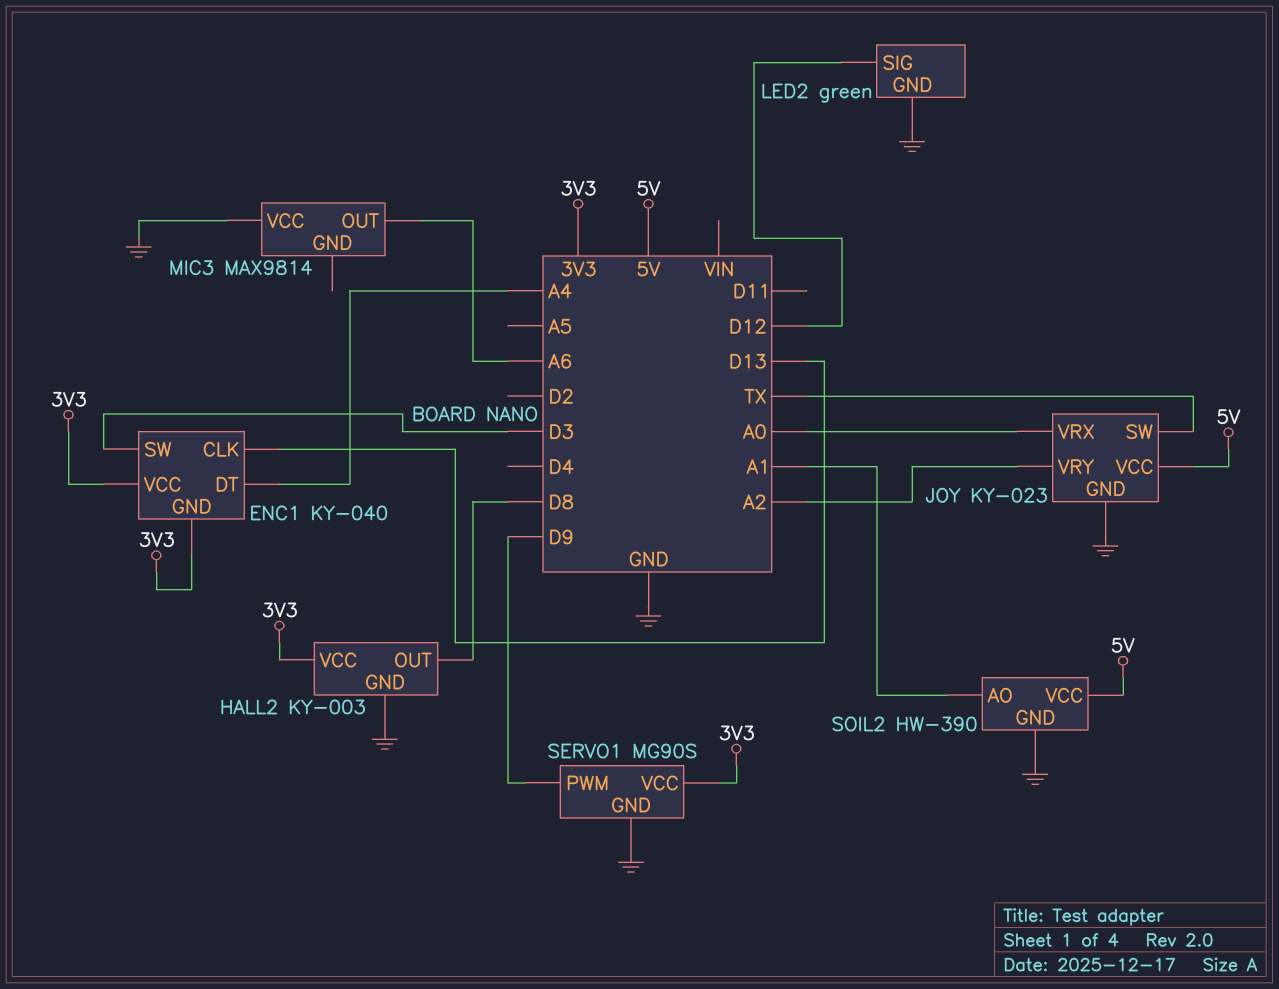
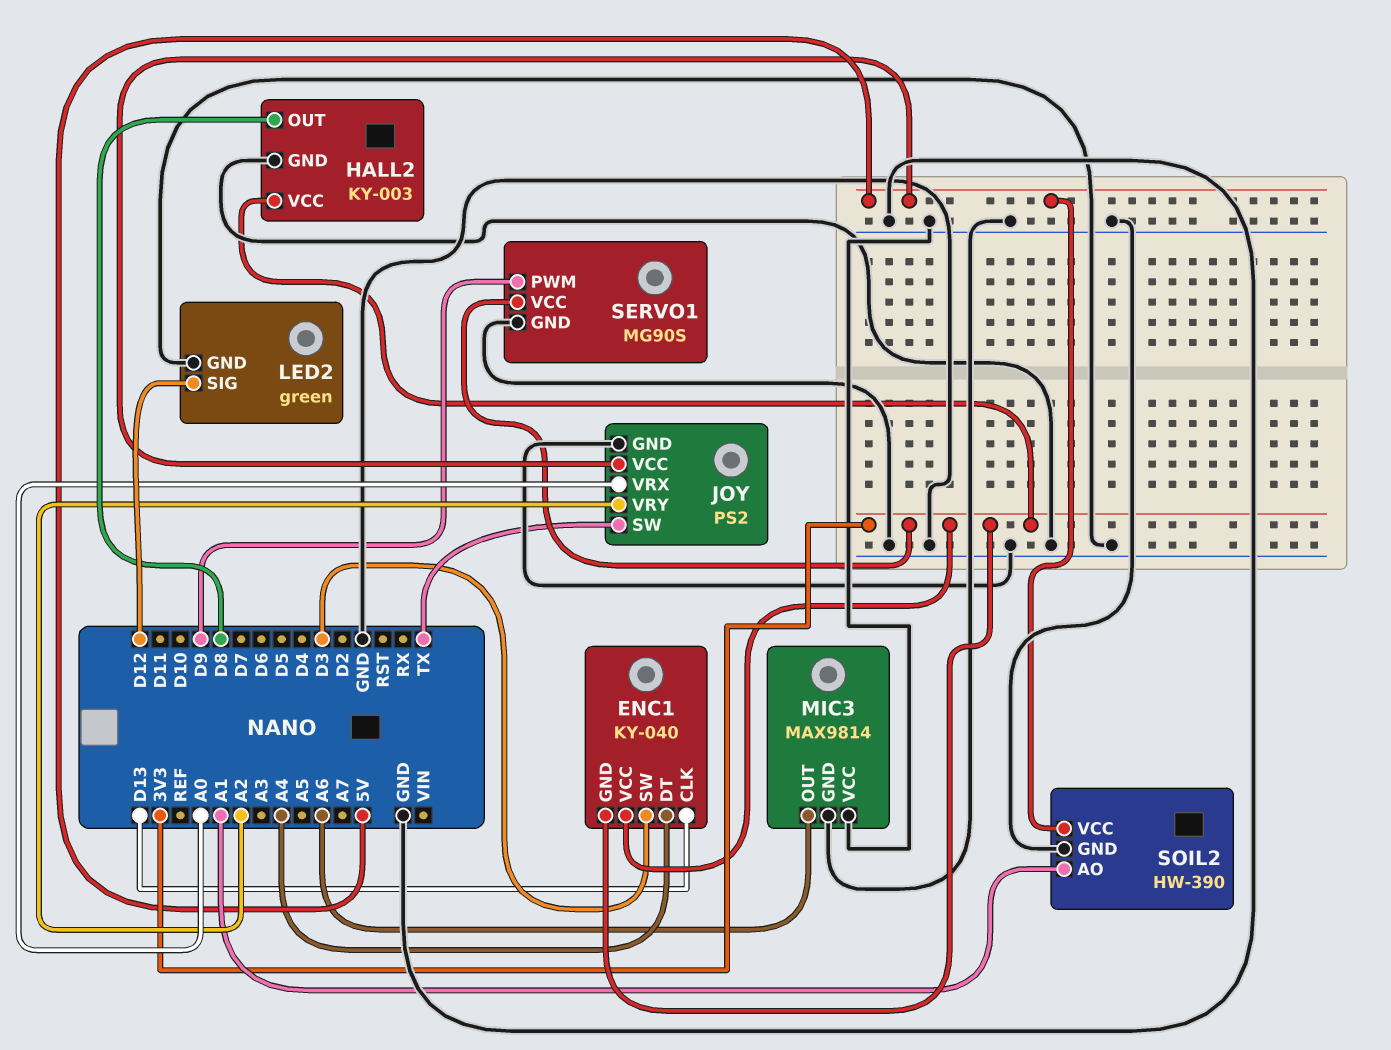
JOY: KY-023 -> PS2
MIC3 pin GND: none -> GND

